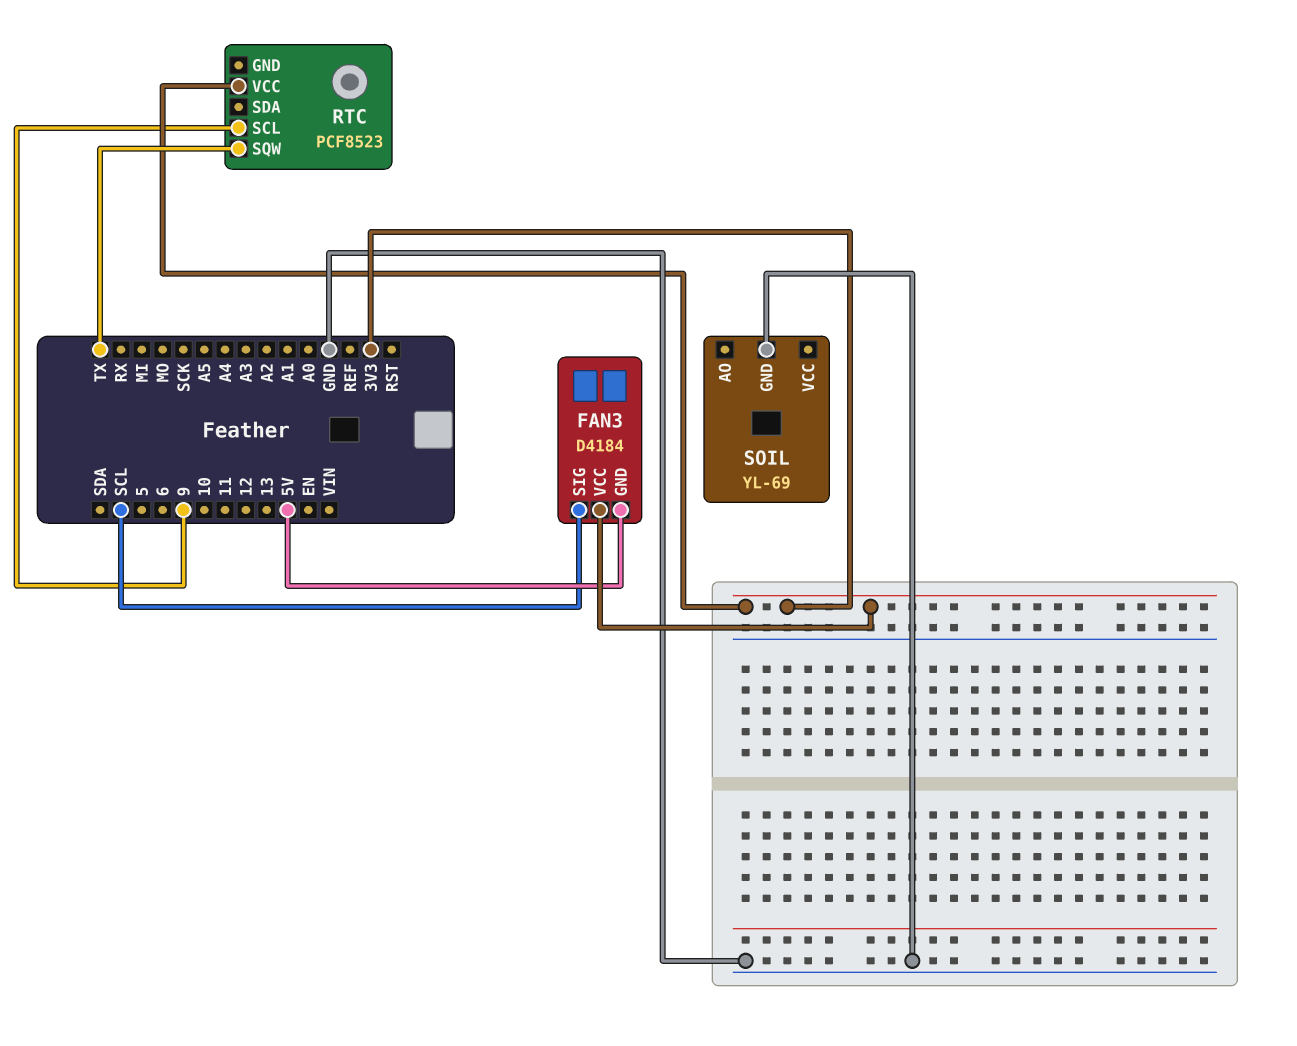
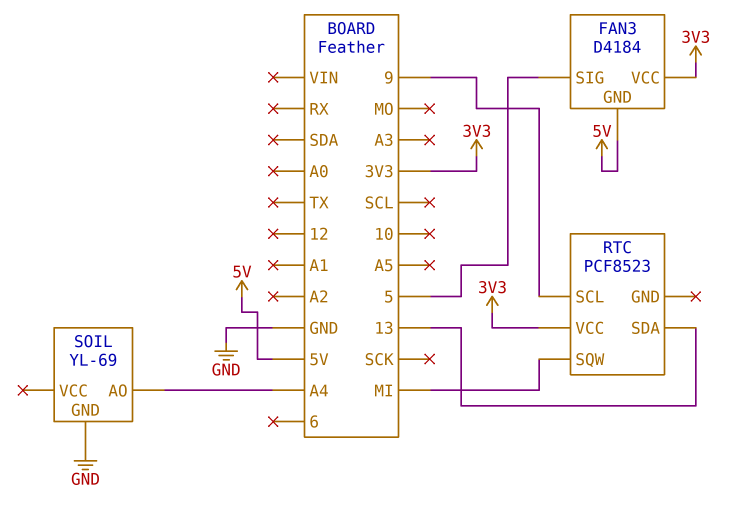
FAN3 pin SIG: SCL -> 5
RTC pin SDA: none -> 13
RTC pin SQW: TX -> MI
SOIL pin AO: none -> A4

